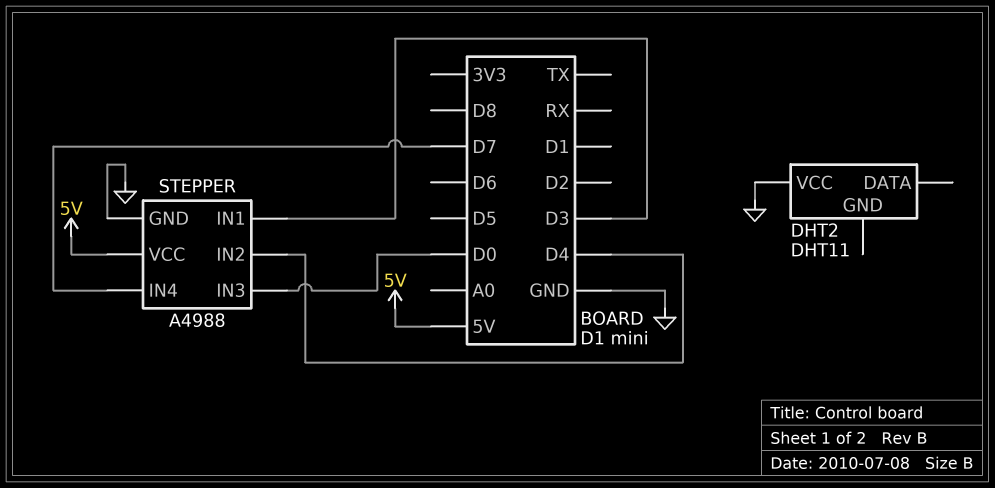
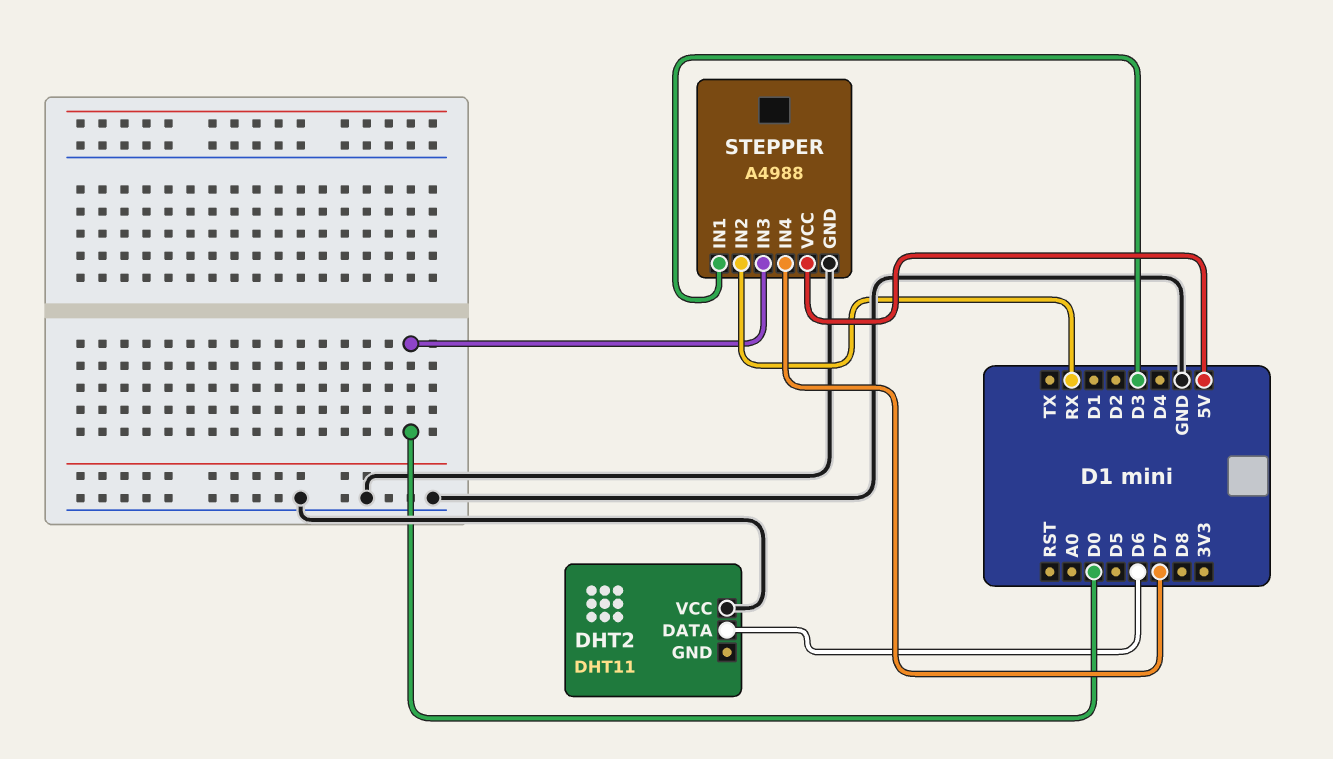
DHT2 pin DATA: none -> D6
STEPPER pin IN2: D4 -> RX

